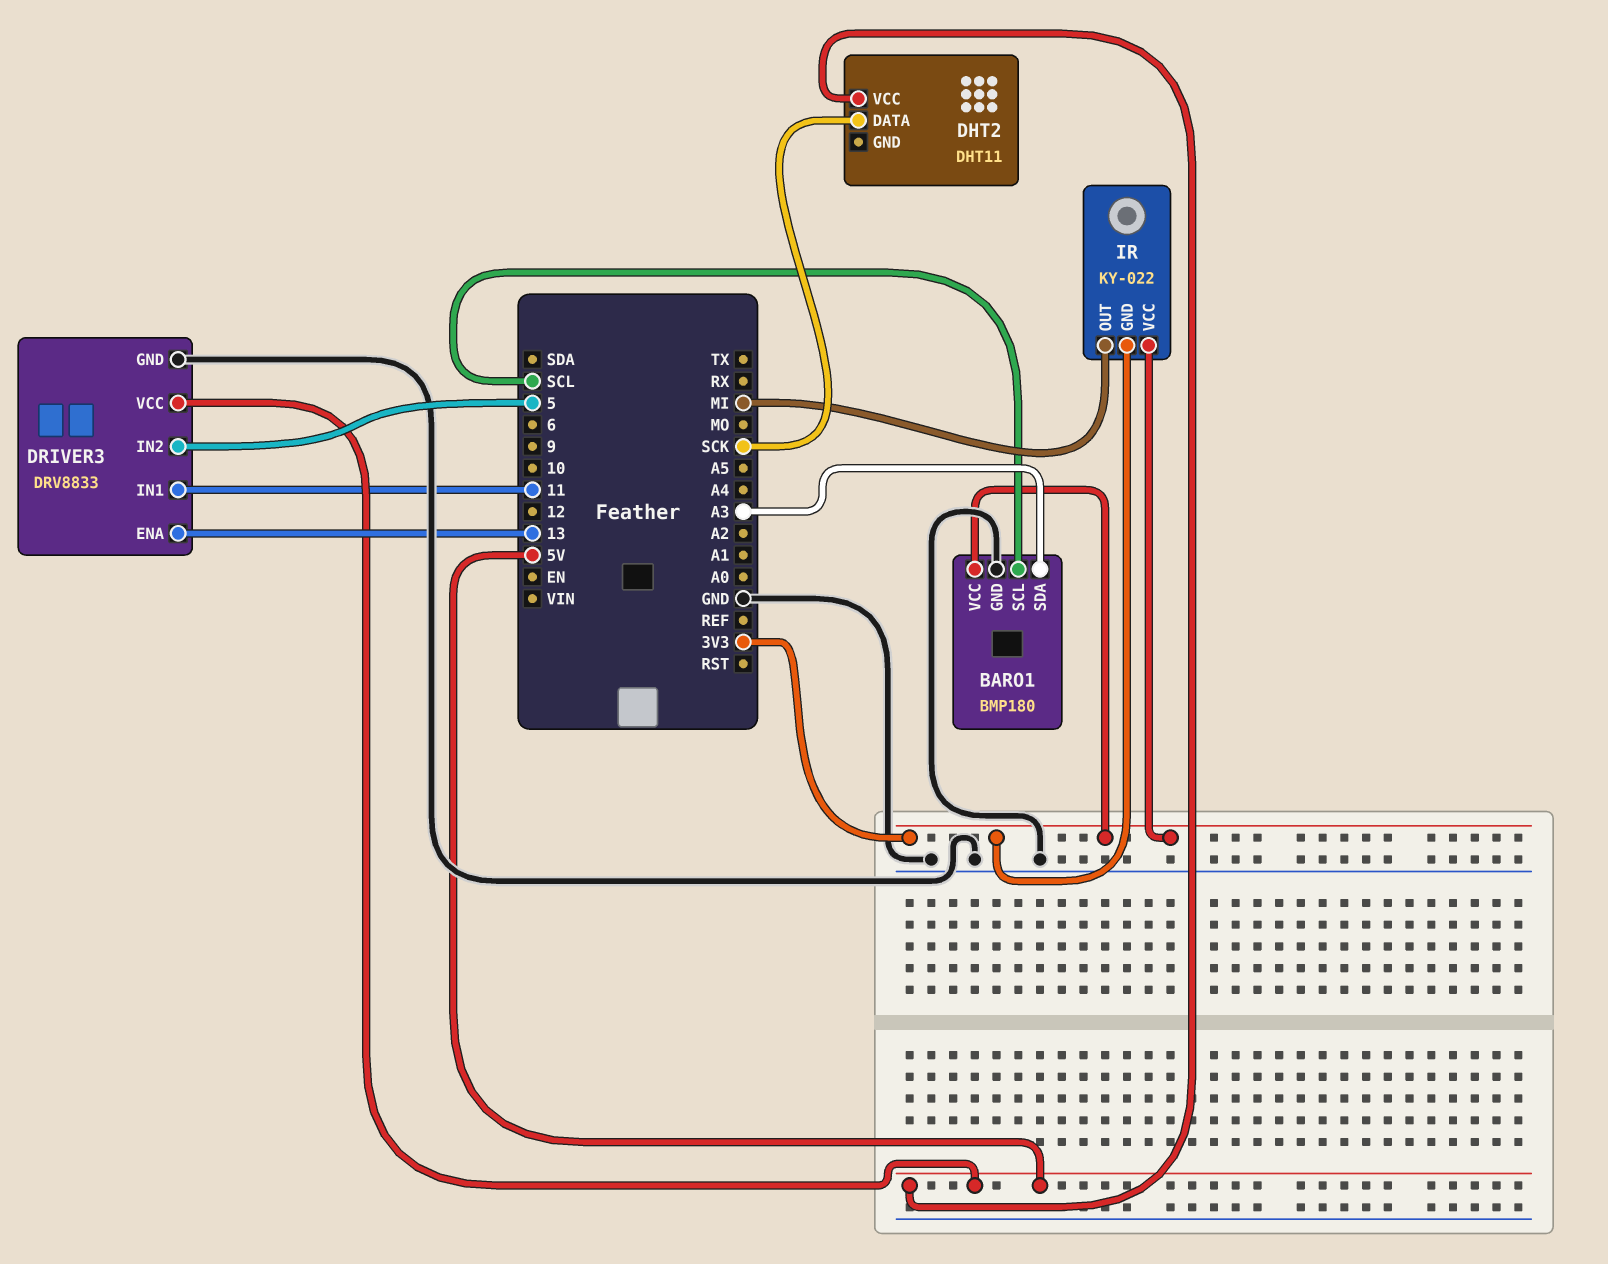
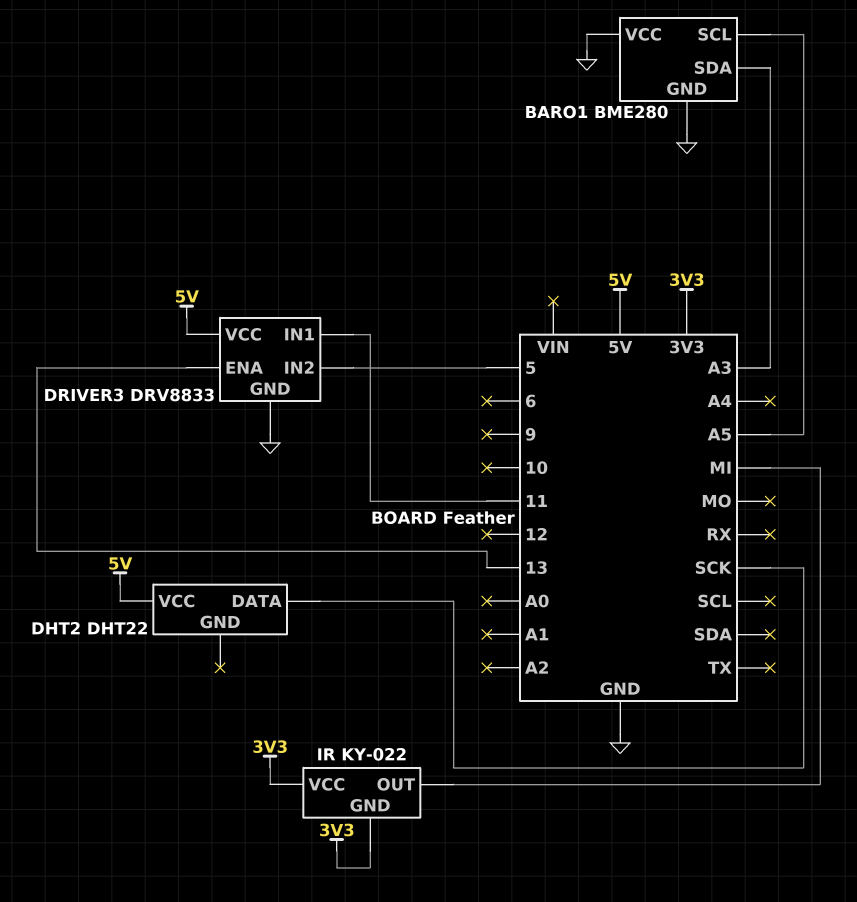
BARO1: BMP180 -> BME280
BARO1 pin SCL: SCL -> A5
BARO1 pin VCC: 3V3 -> GND
DHT2: DHT11 -> DHT22

